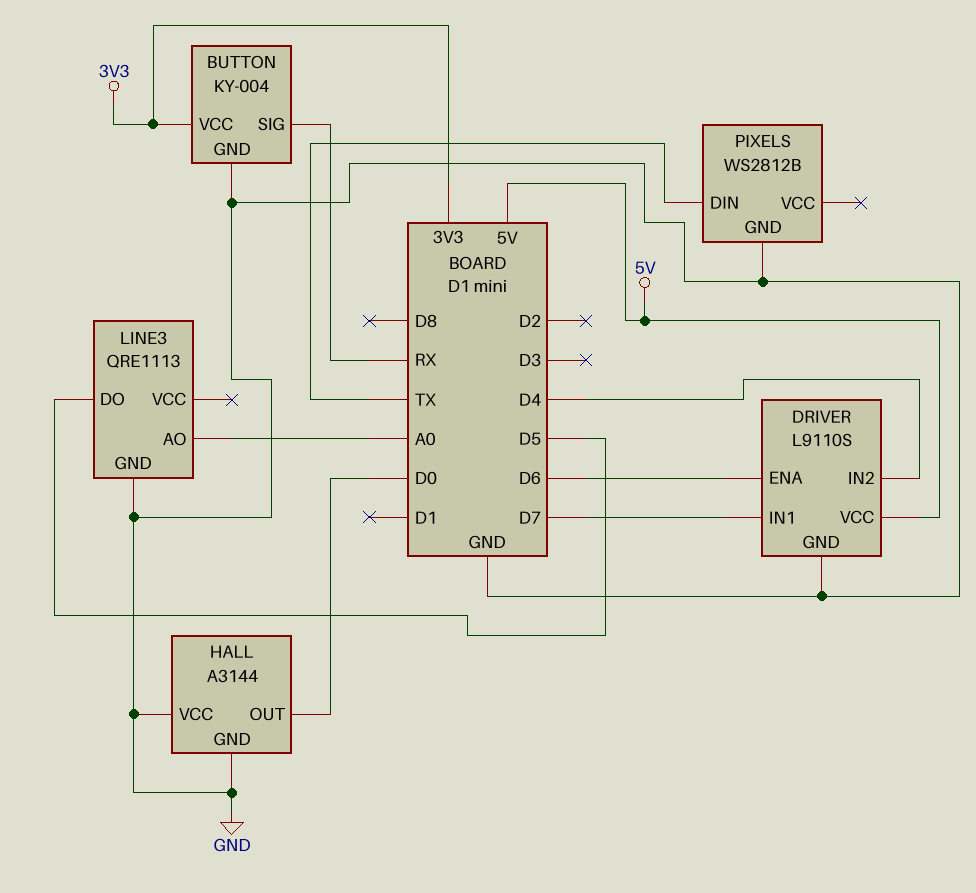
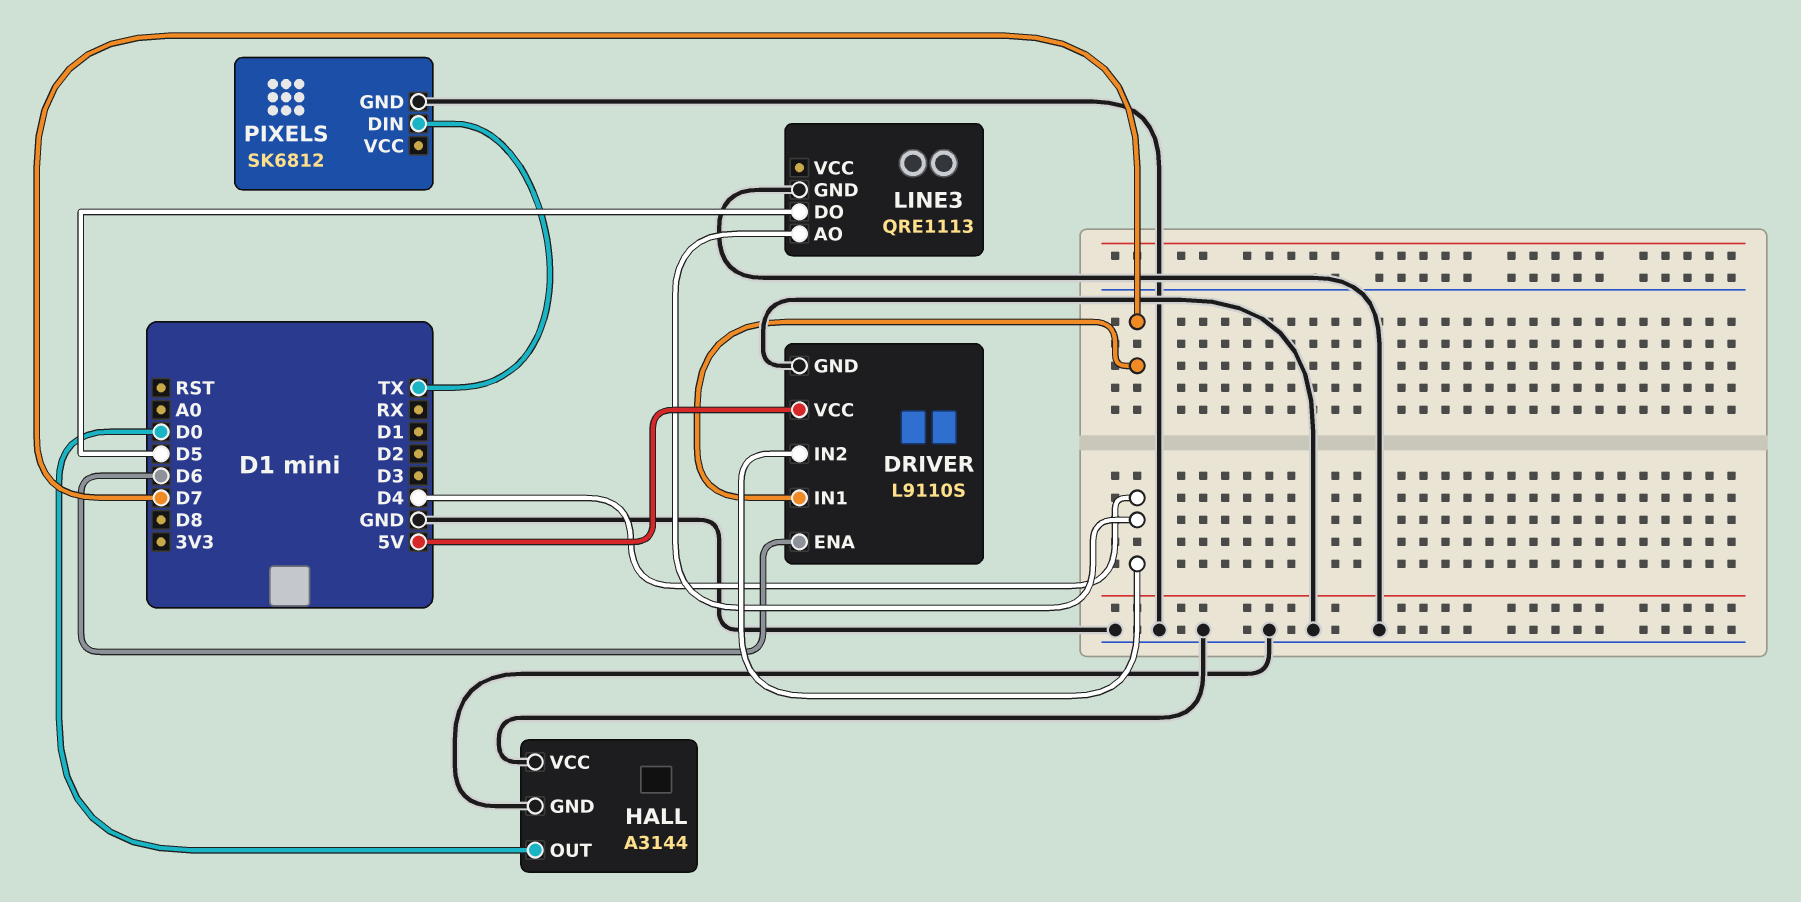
BUTTON: KY-004 -> none
BUTTON pin GND: GND -> none
BUTTON pin SIG: RX -> none
BUTTON pin VCC: 3V3 -> none
LINE3 pin AO: A0 -> D4
PIXELS: WS2812B -> SK6812

